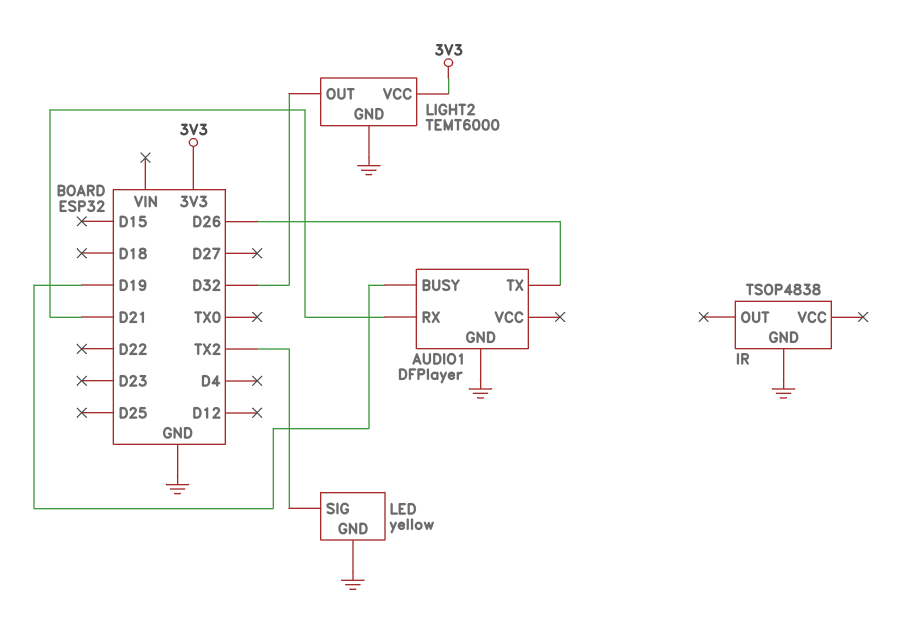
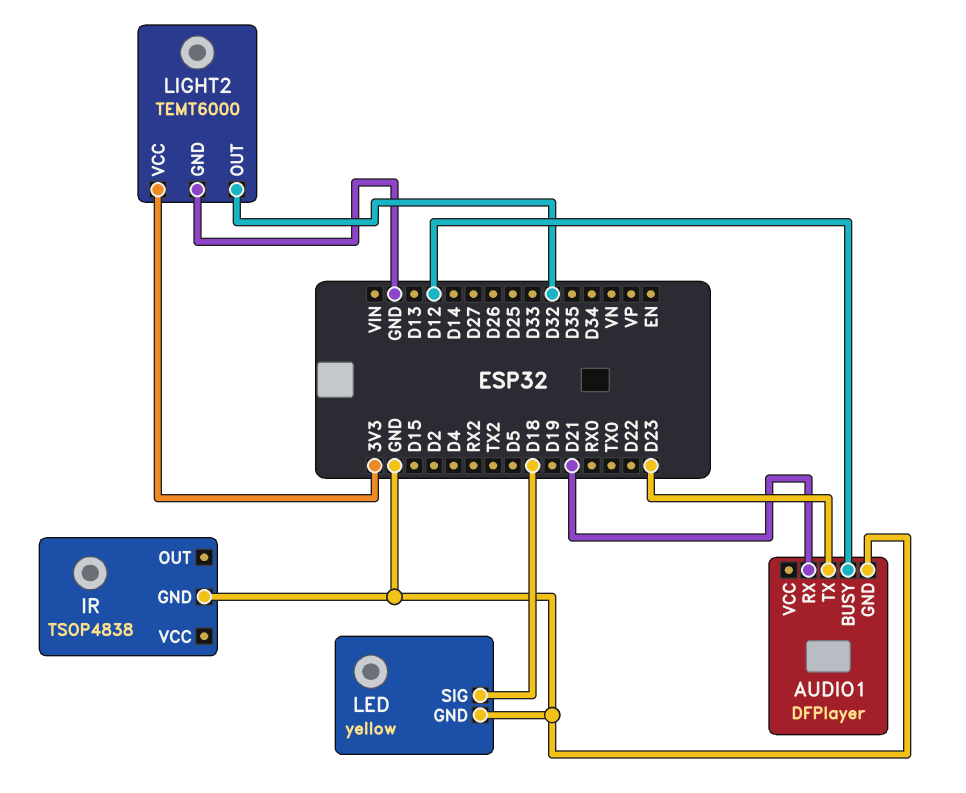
AUDIO1 pin BUSY: D19 -> D12
AUDIO1 pin TX: D26 -> D23
LED pin SIG: TX2 -> D18

